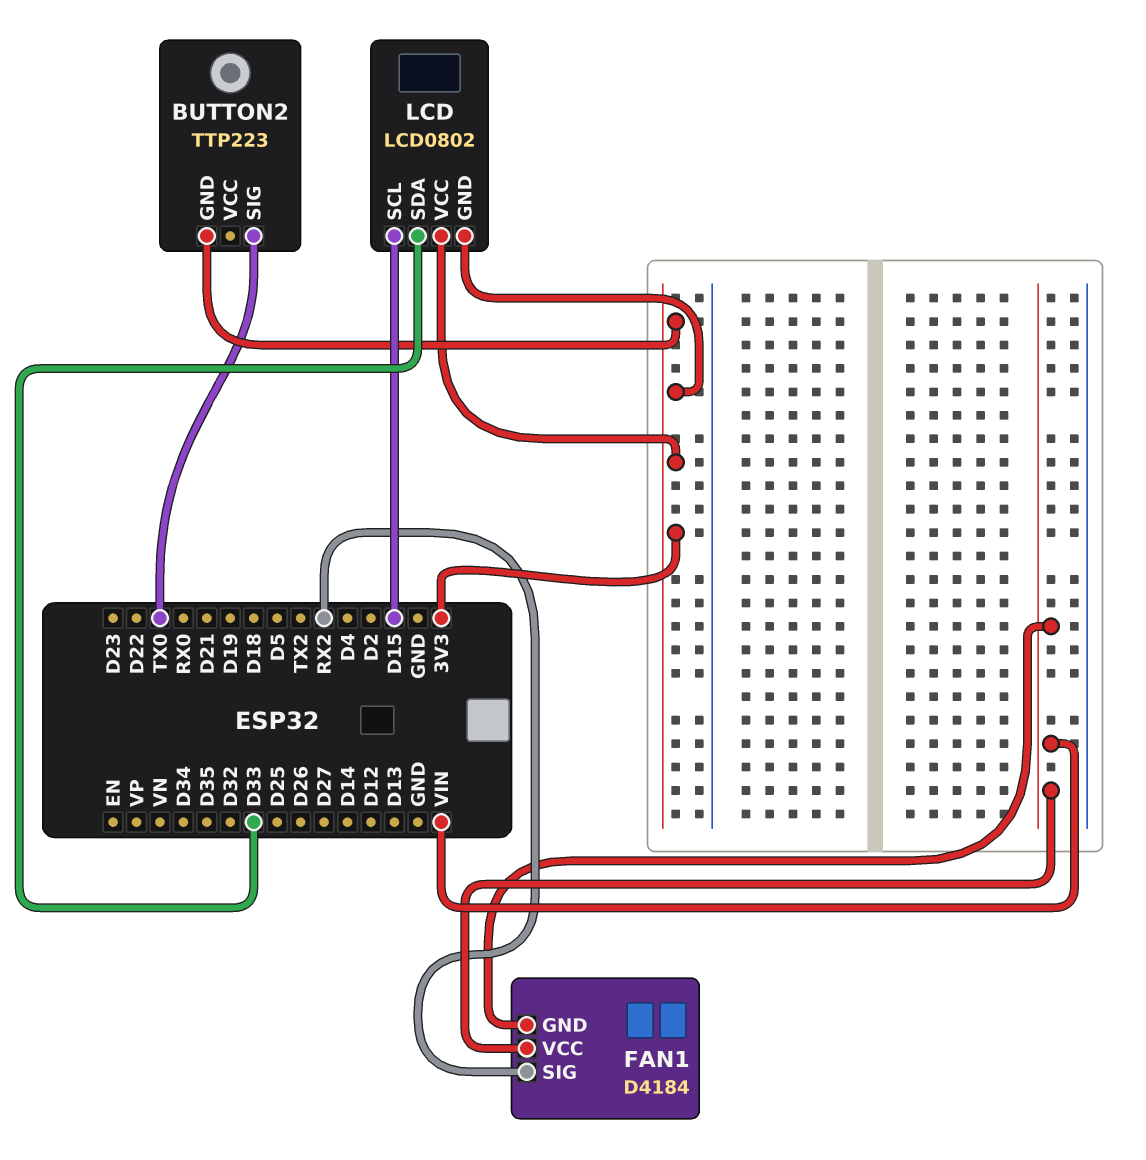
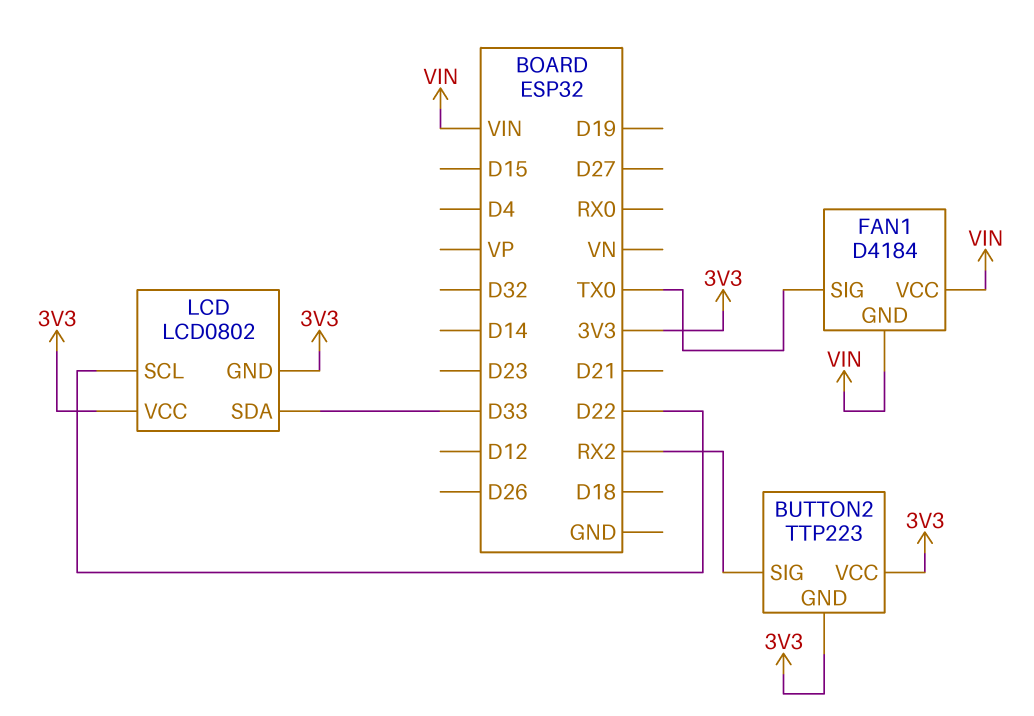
BUTTON2 pin SIG: TX0 -> RX2
BUTTON2 pin VCC: none -> 3V3
FAN1 pin SIG: RX2 -> TX0
LCD pin SCL: D15 -> D22

